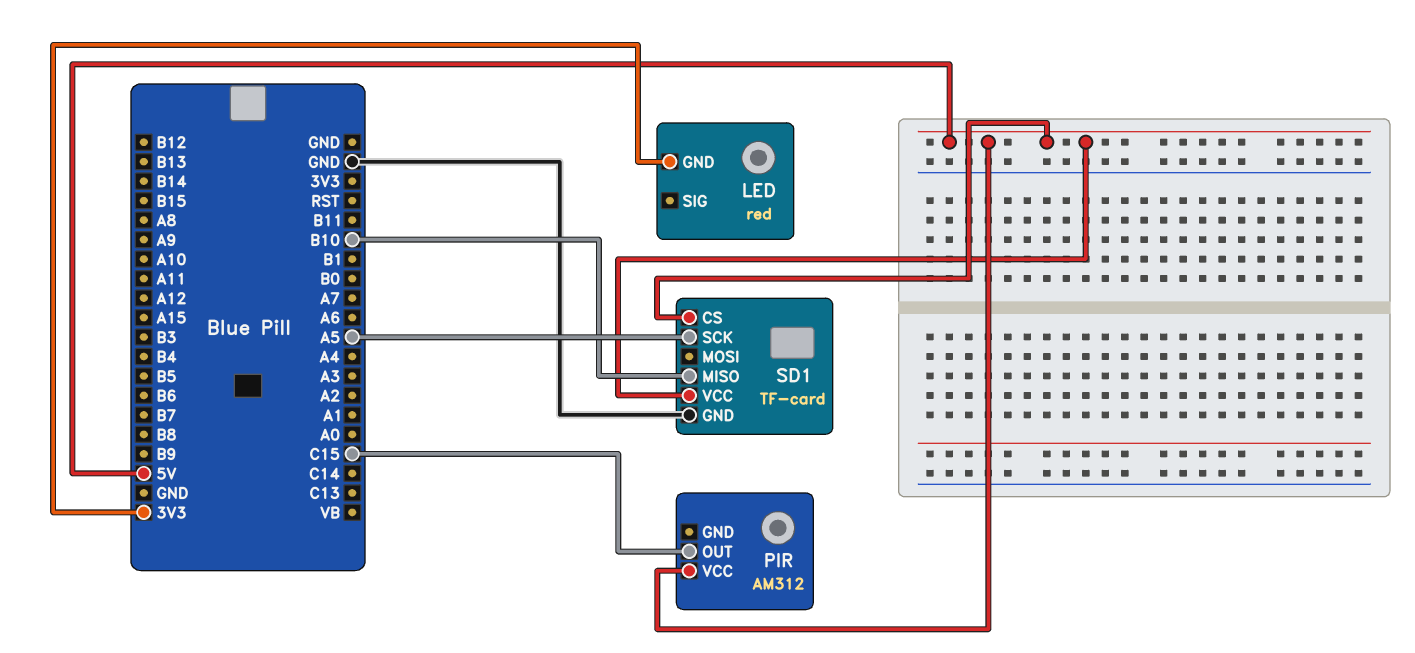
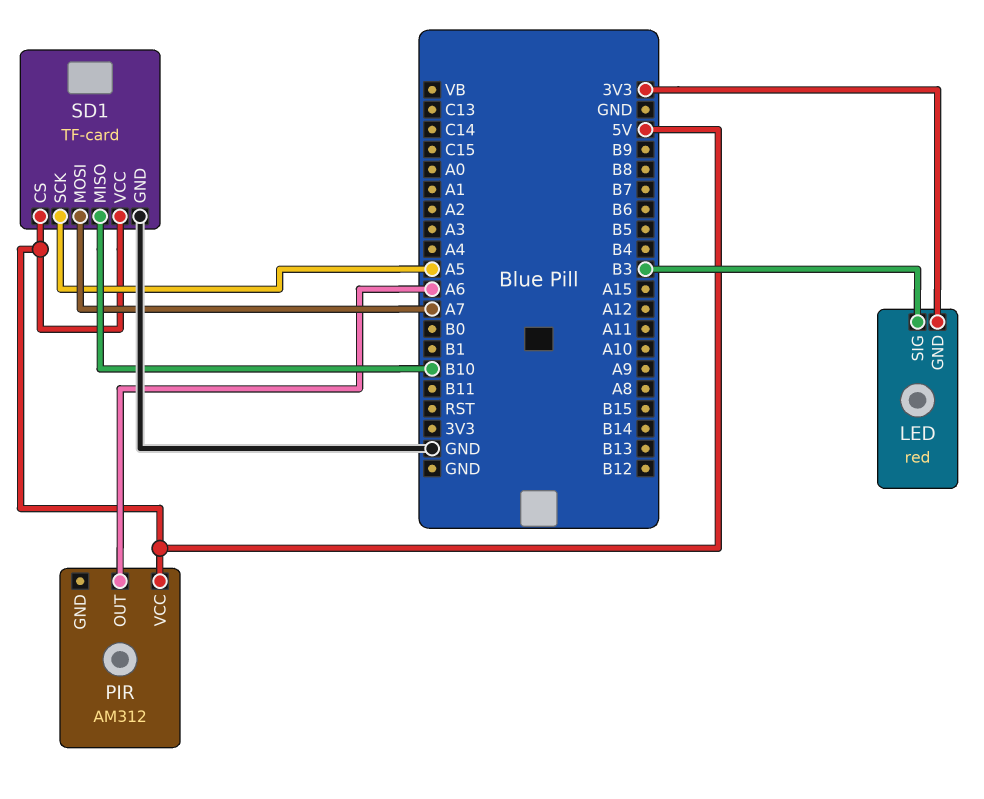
LED pin SIG: none -> B3
PIR pin OUT: C15 -> A6
SD1 pin MOSI: none -> A7

